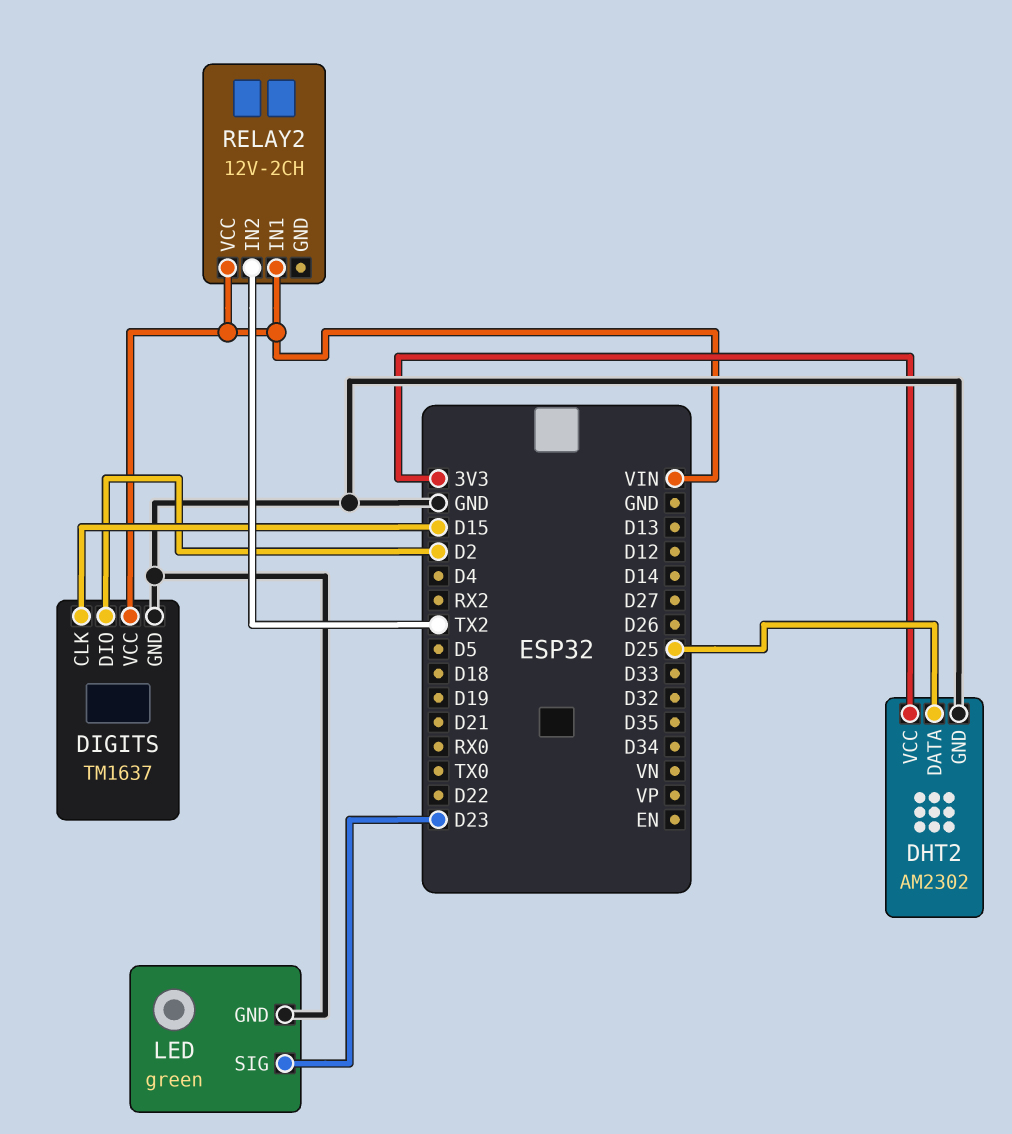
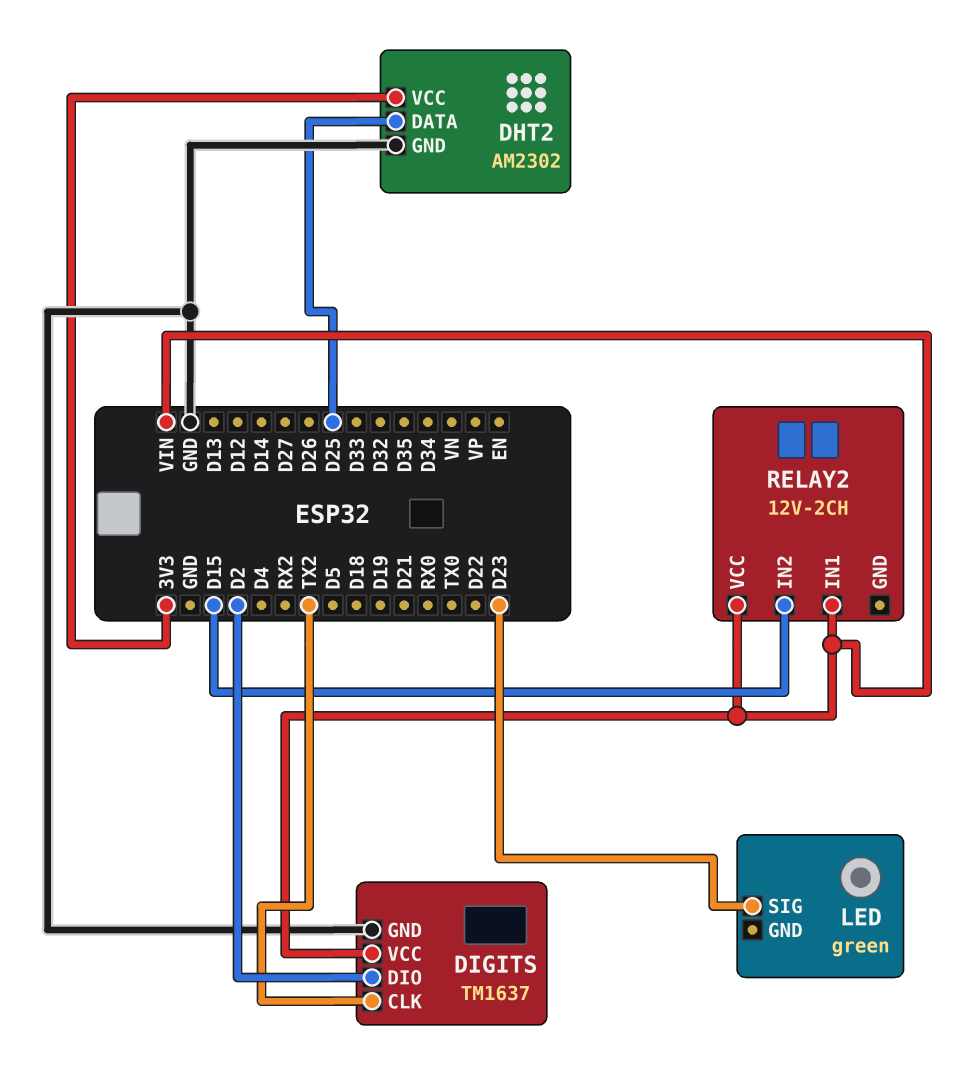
DIGITS pin CLK: D15 -> TX2
LED pin GND: GND -> none
RELAY2 pin IN2: TX2 -> D15

